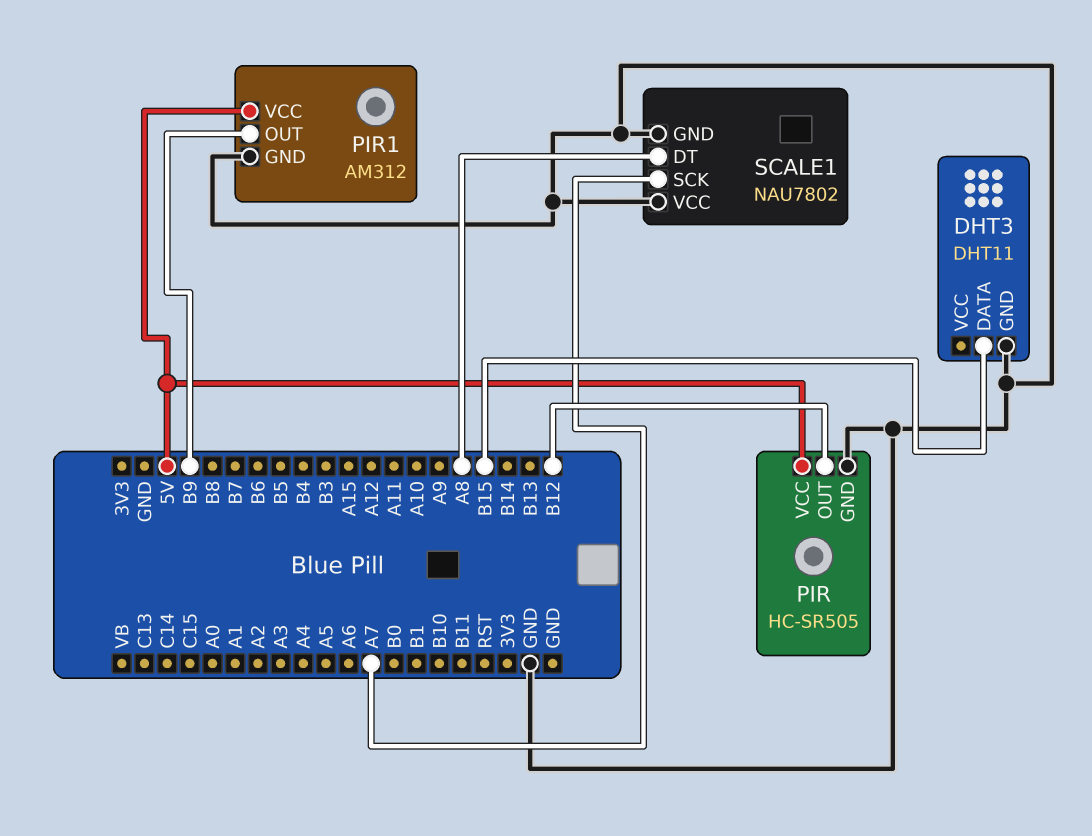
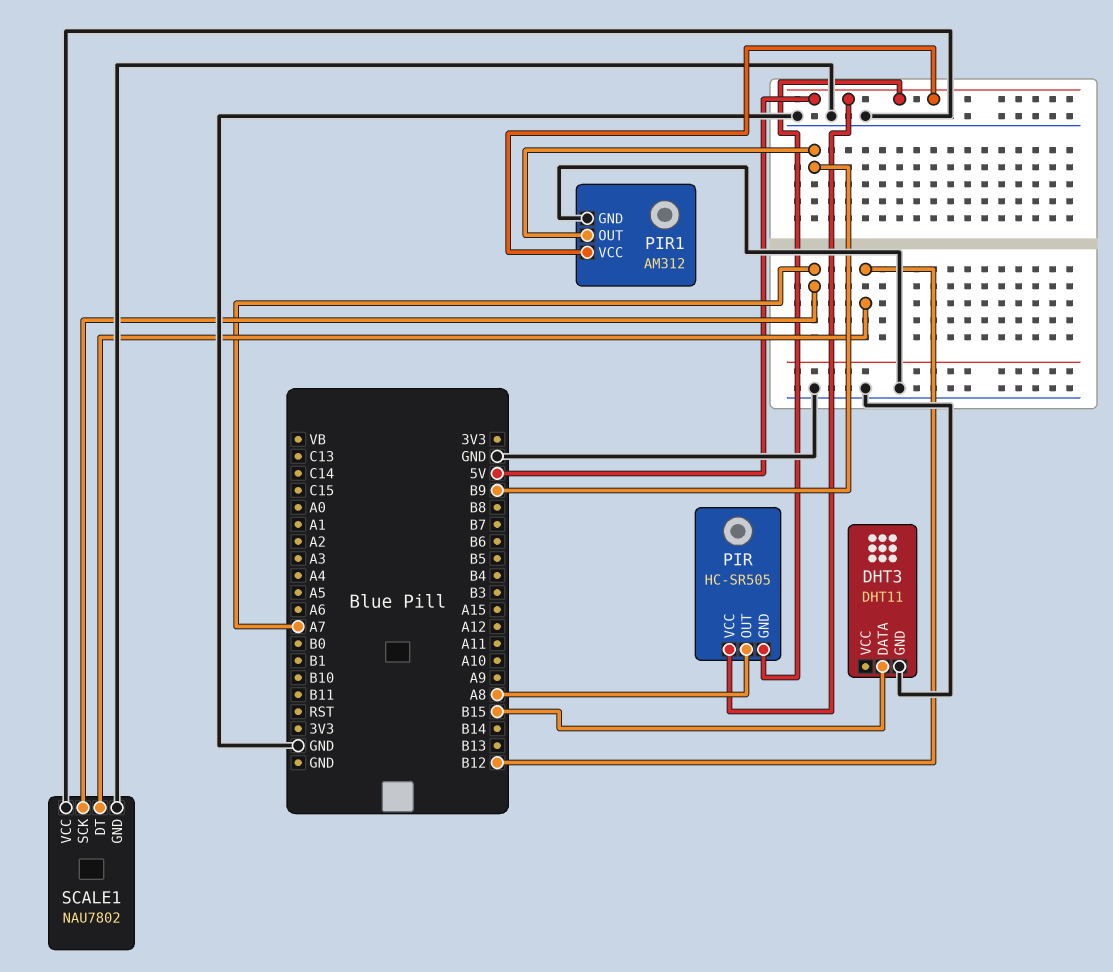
PIR pin GND: GND -> 5V
PIR pin OUT: B12 -> A8
SCALE1 pin DT: A8 -> B12

